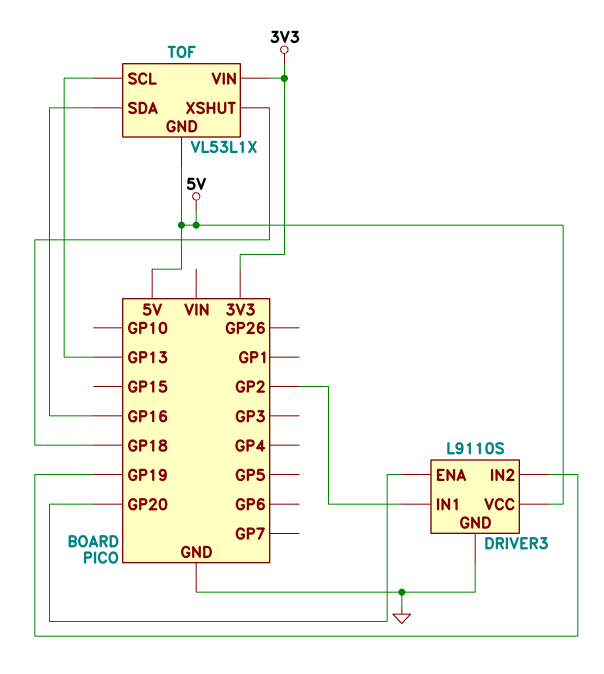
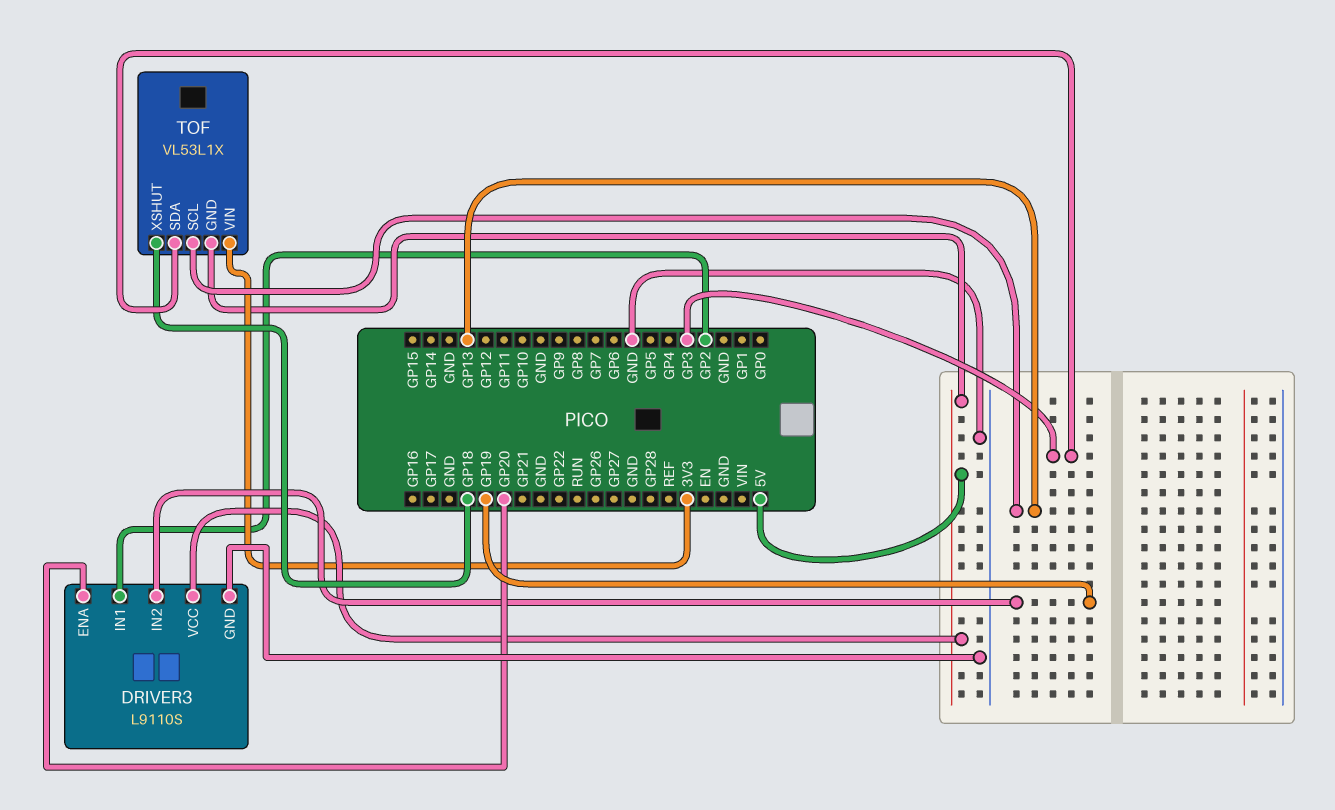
TOF pin SDA: GP16 -> GP3

